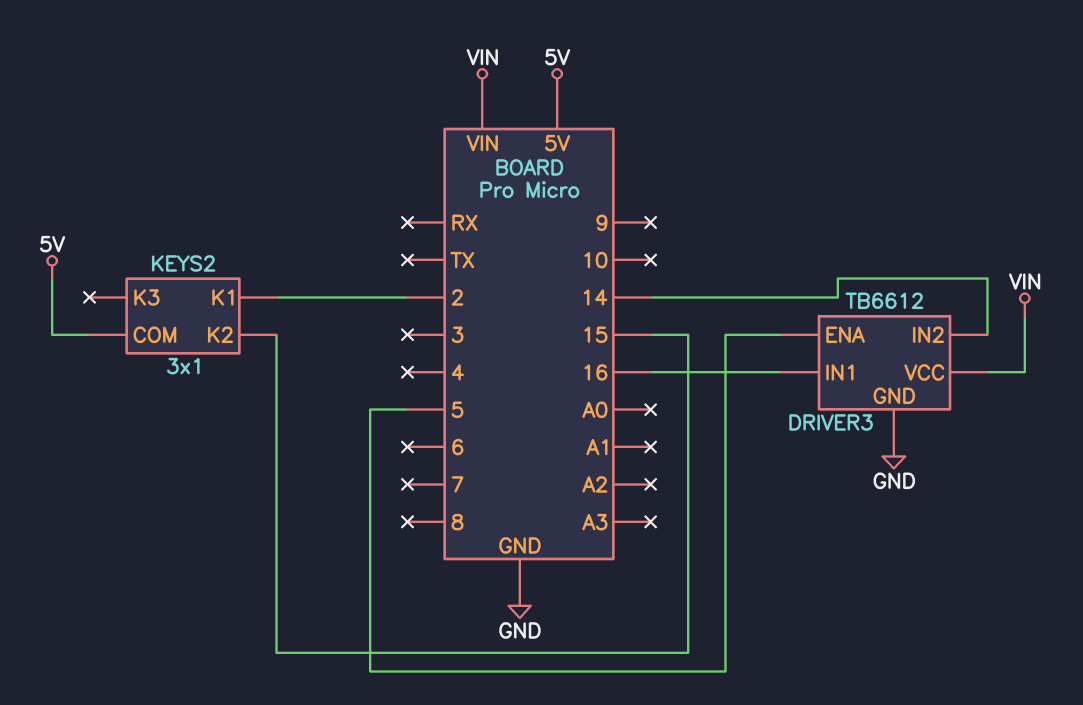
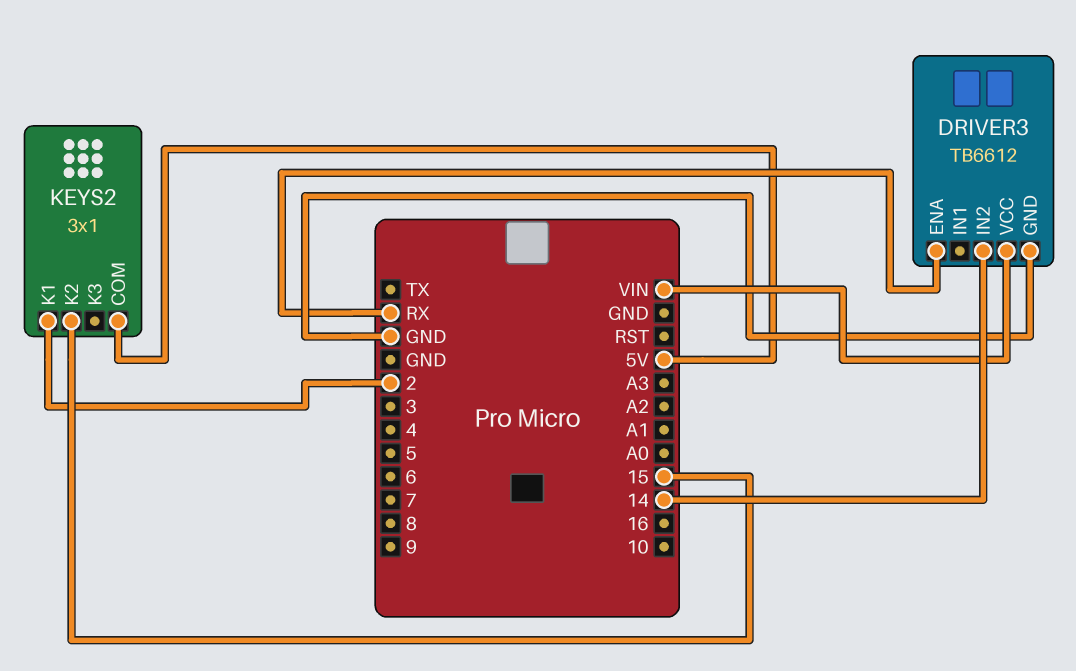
DRIVER3 pin ENA: 5 -> RX
DRIVER3 pin IN1: 16 -> none

